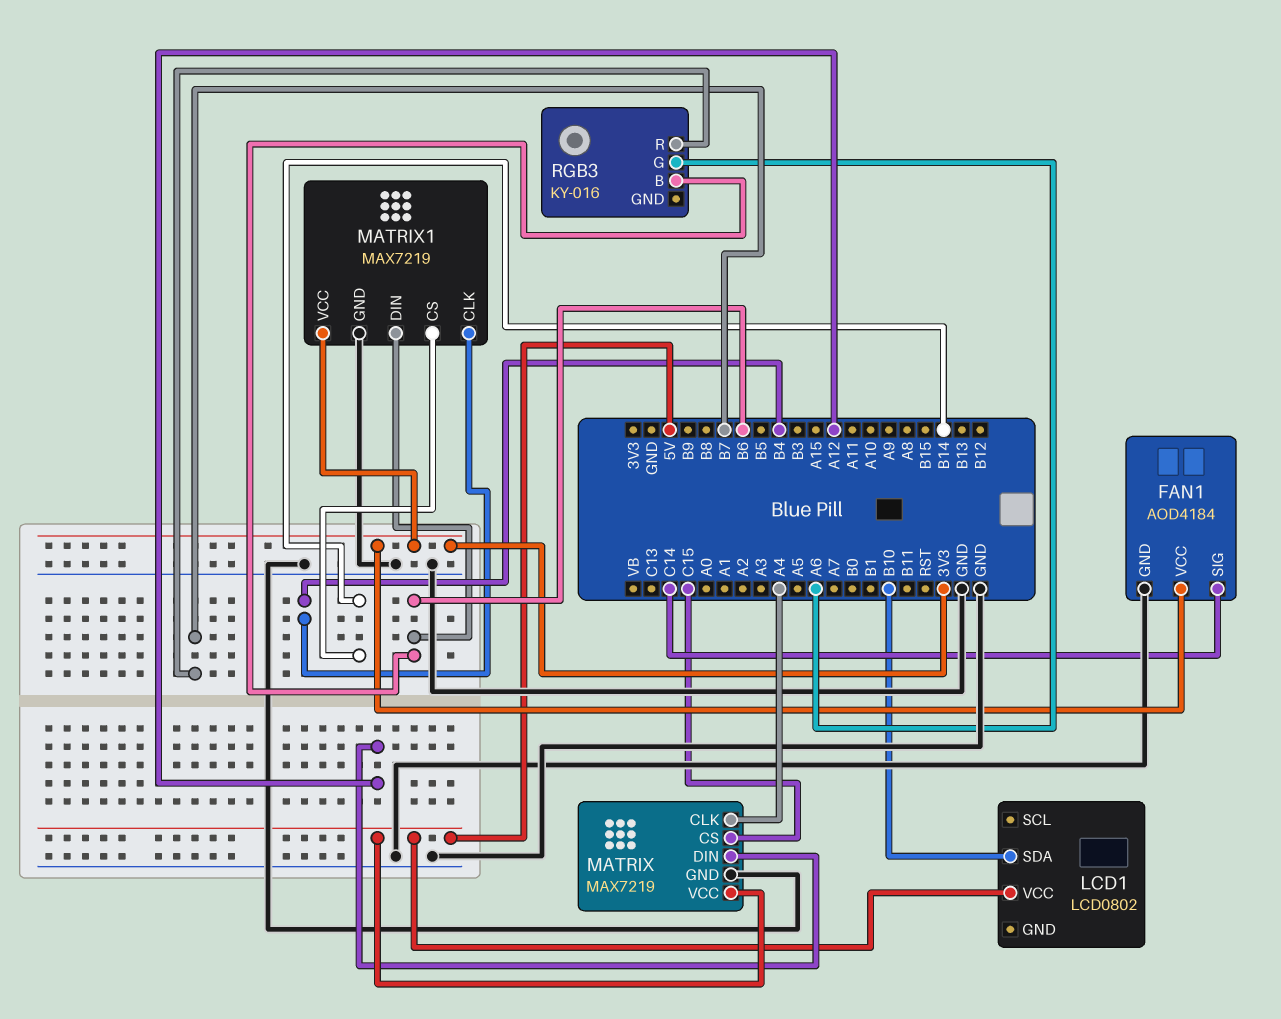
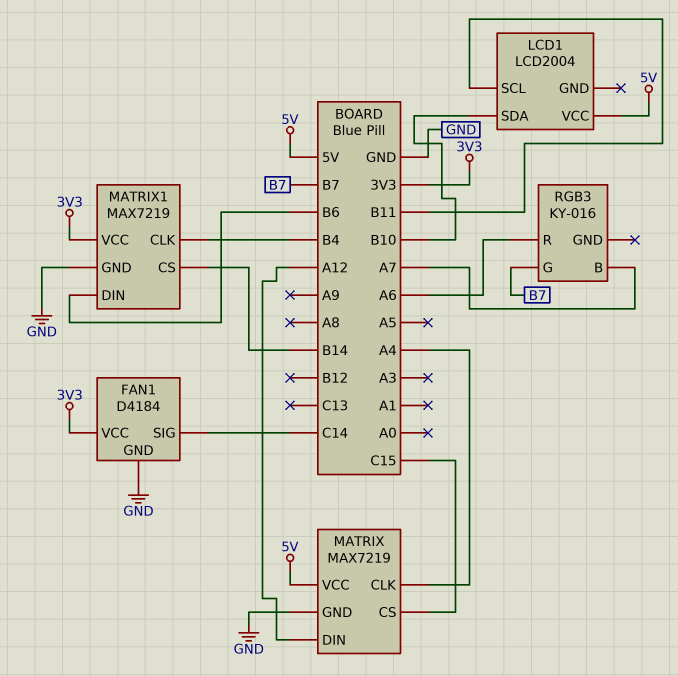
FAN1: AOD4184 -> D4184
LCD1: LCD0802 -> LCD2004
LCD1 pin SCL: none -> B11
RGB3 pin B: B6 -> A7
RGB3 pin G: A6 -> B7
RGB3 pin R: B7 -> A6

